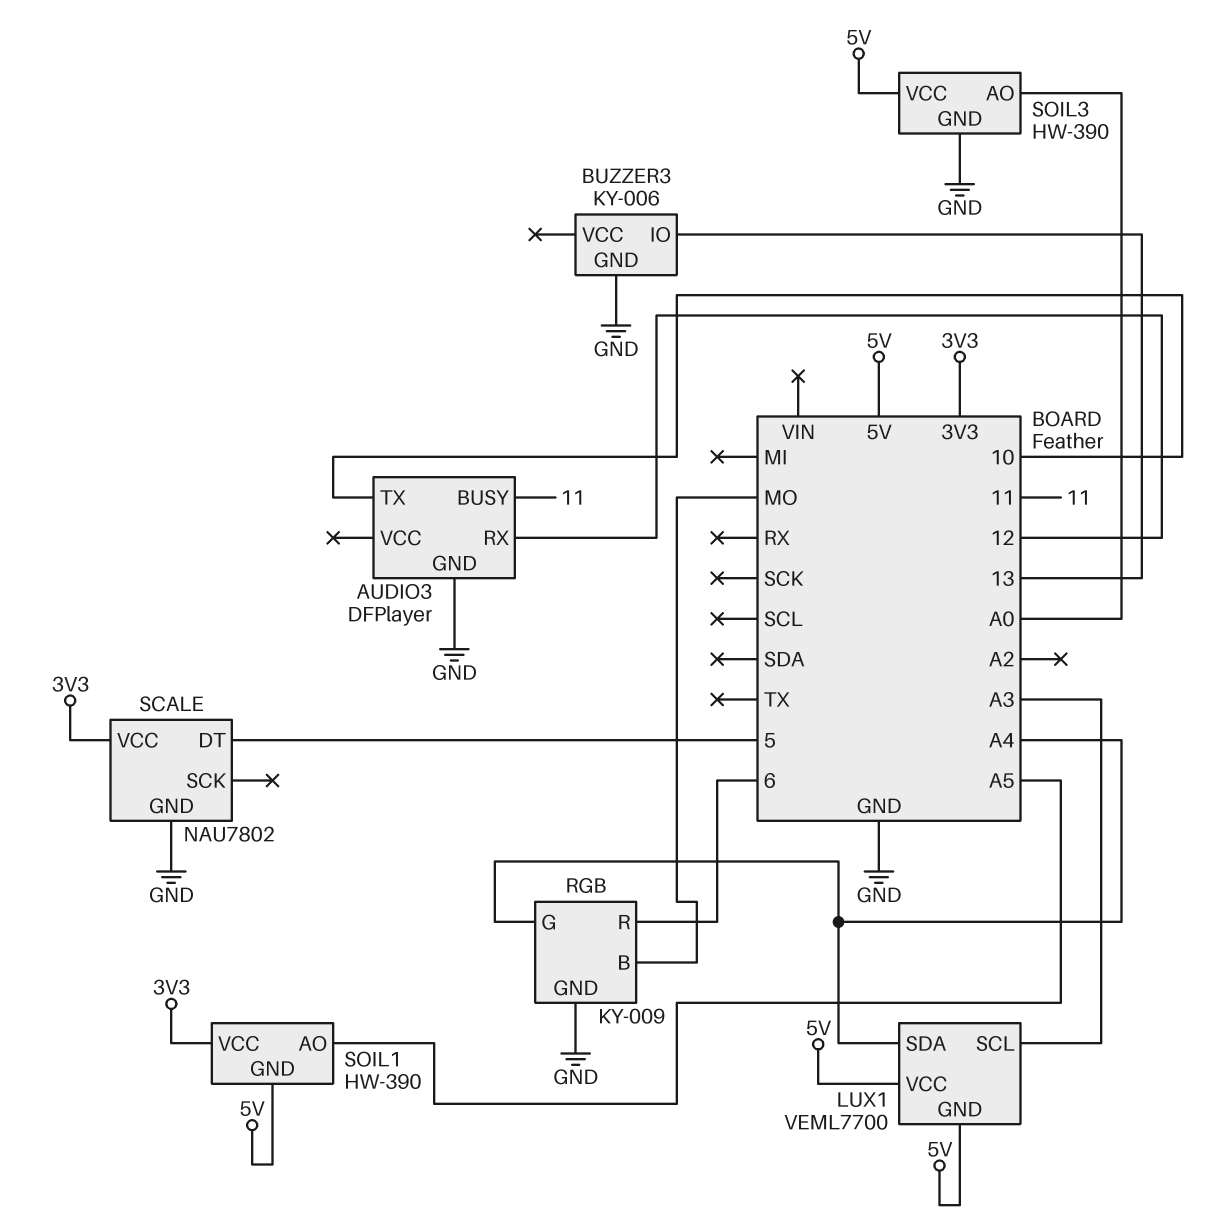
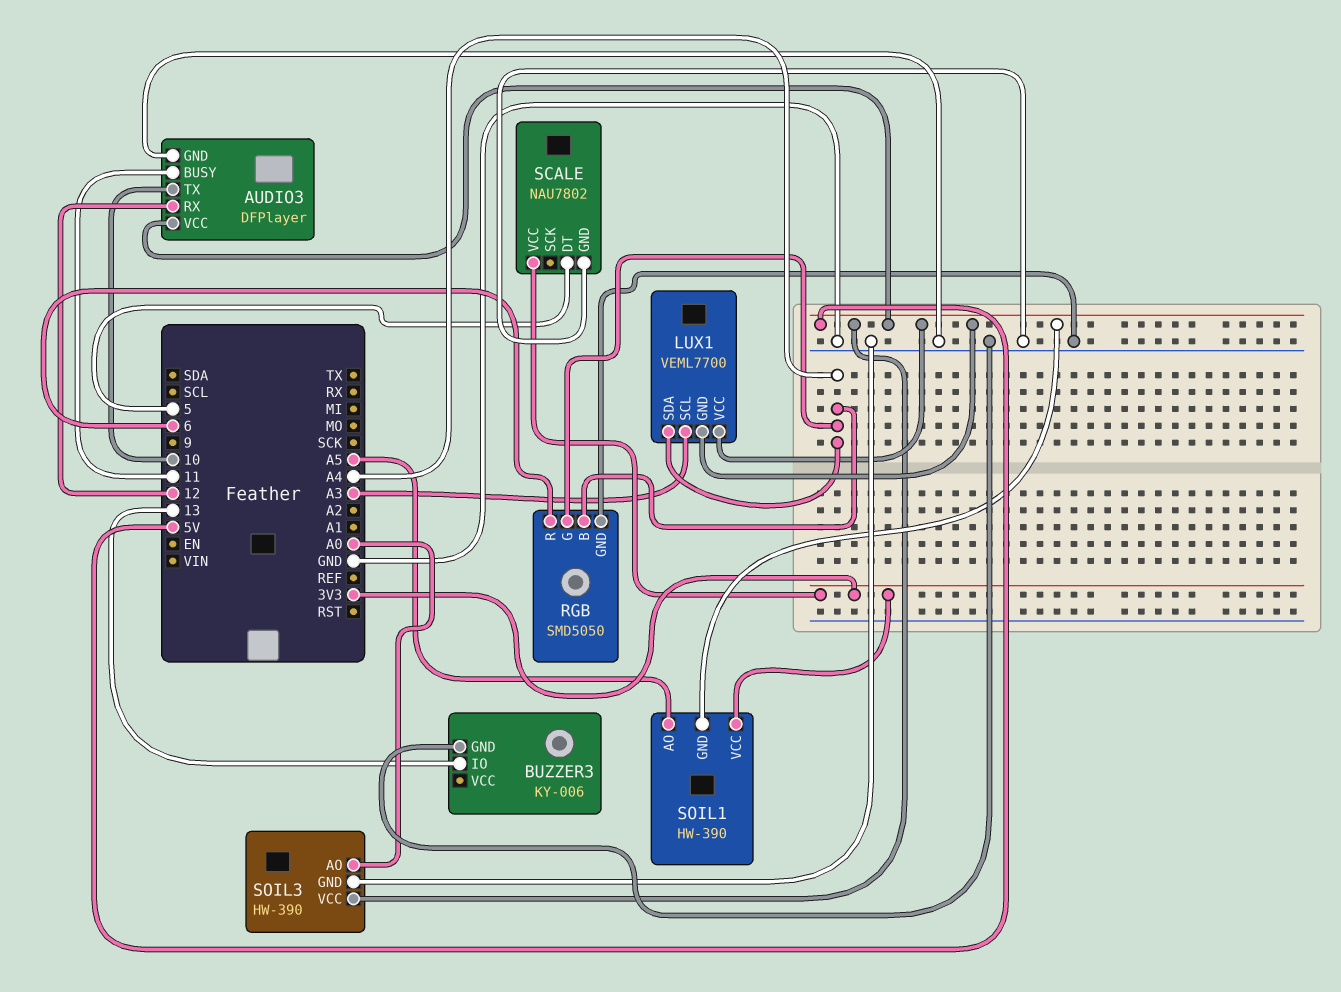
AUDIO3 pin VCC: none -> 5V
RGB: KY-009 -> SMD5050
RGB pin B: MO -> A4

